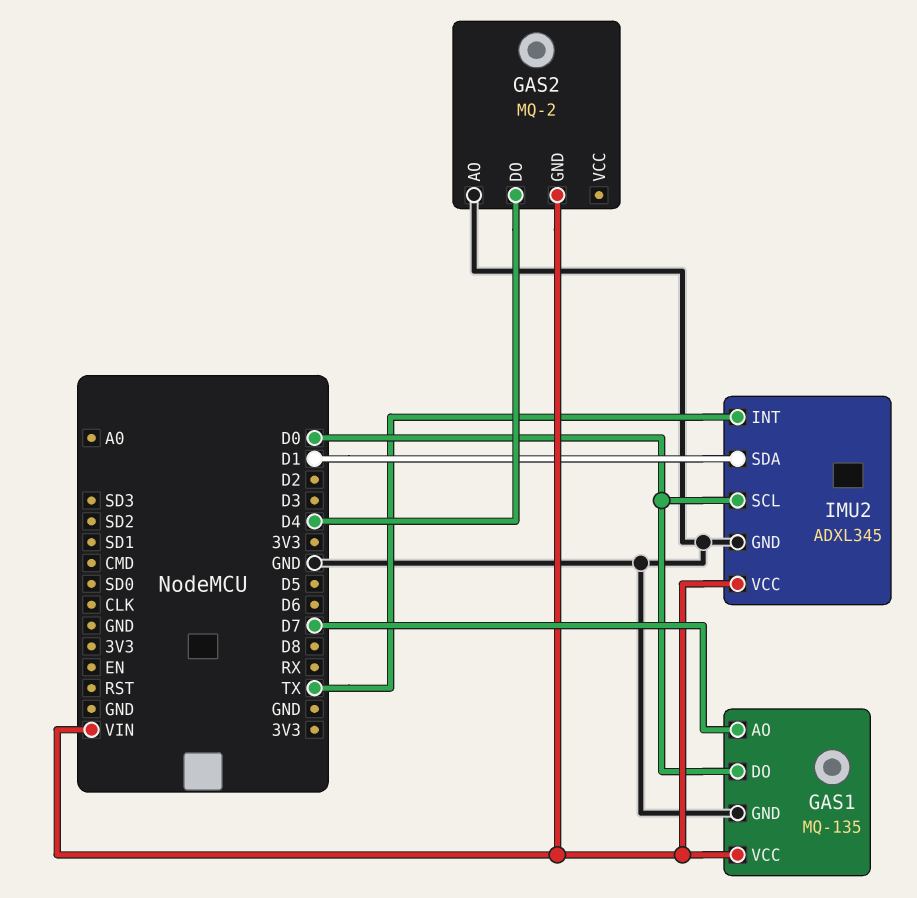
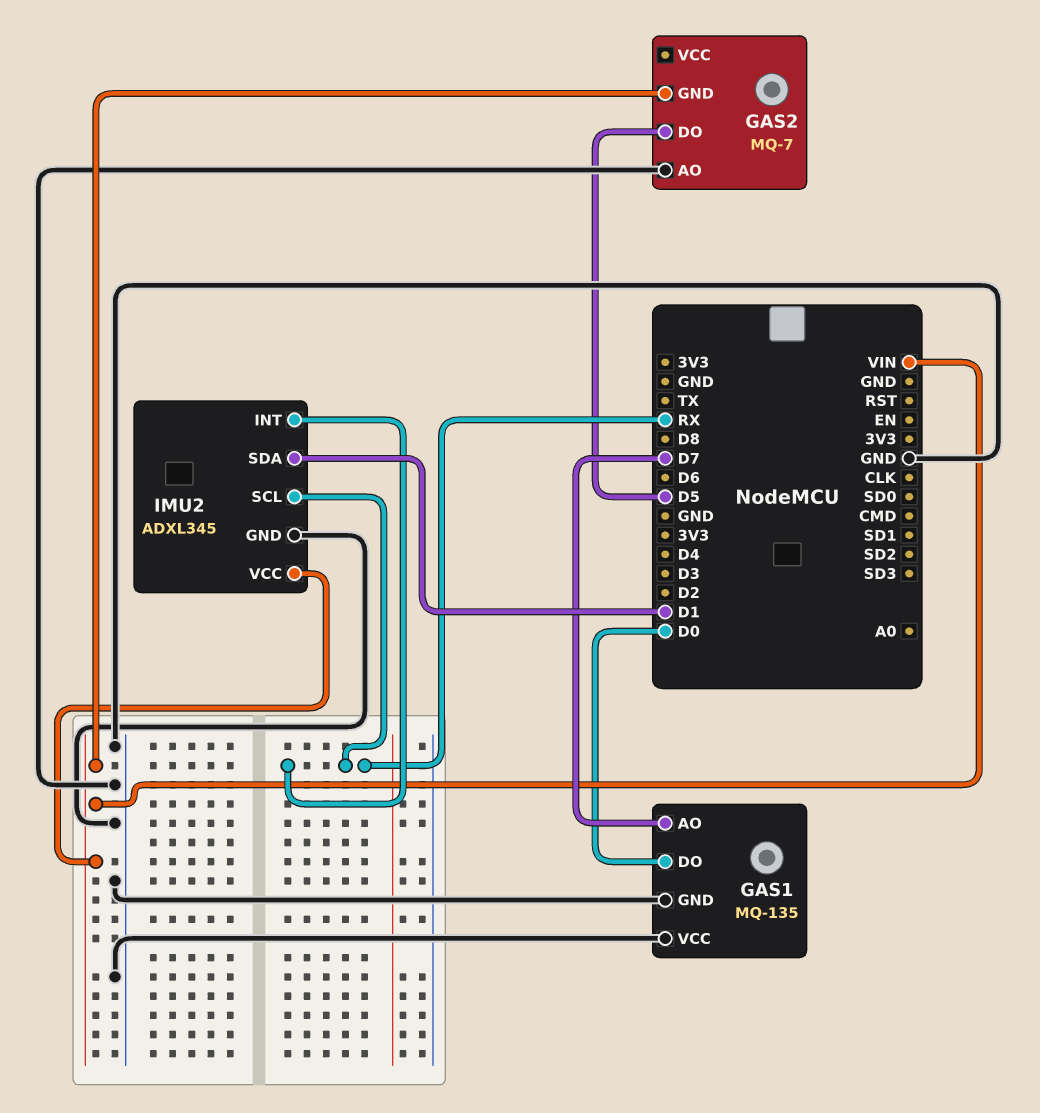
GAS1 pin VCC: VIN -> GND
GAS2: MQ-2 -> MQ-7
GAS2 pin DO: D4 -> D5
IMU2 pin INT: TX -> RX
IMU2 pin SCL: D0 -> RX

